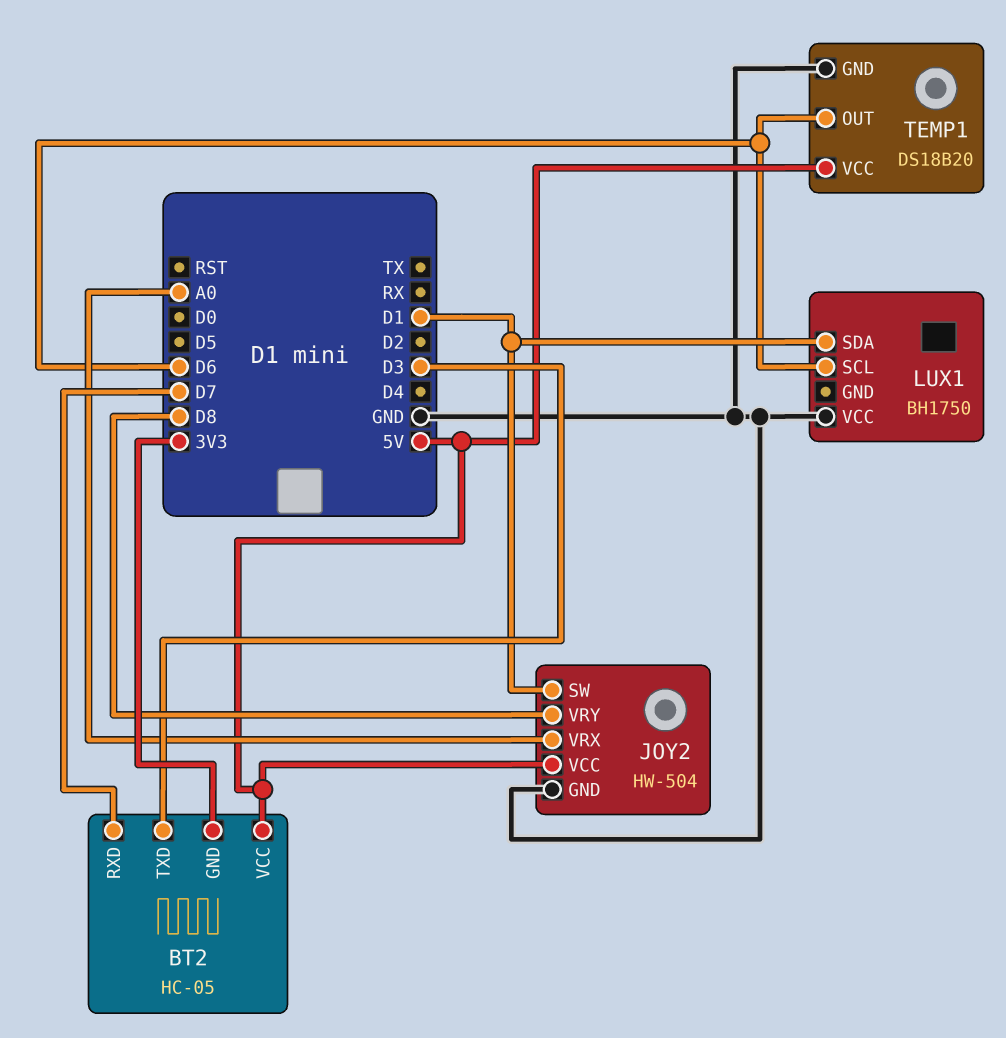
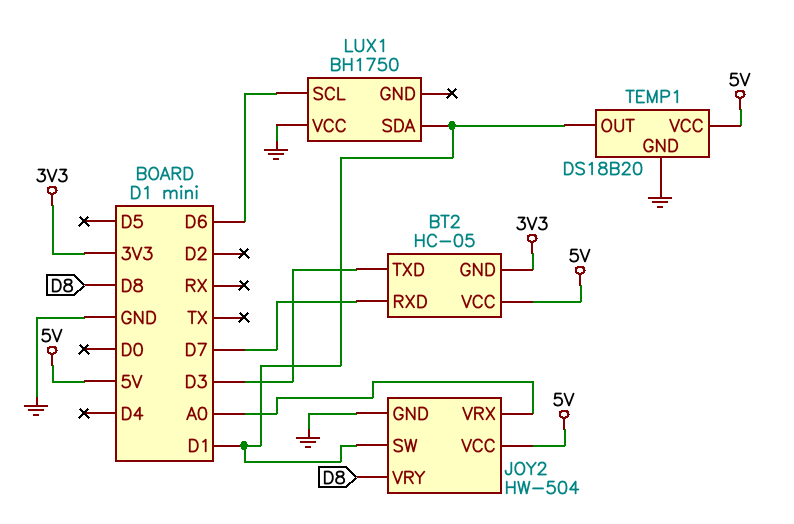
TEMP1 pin OUT: D6 -> D1

